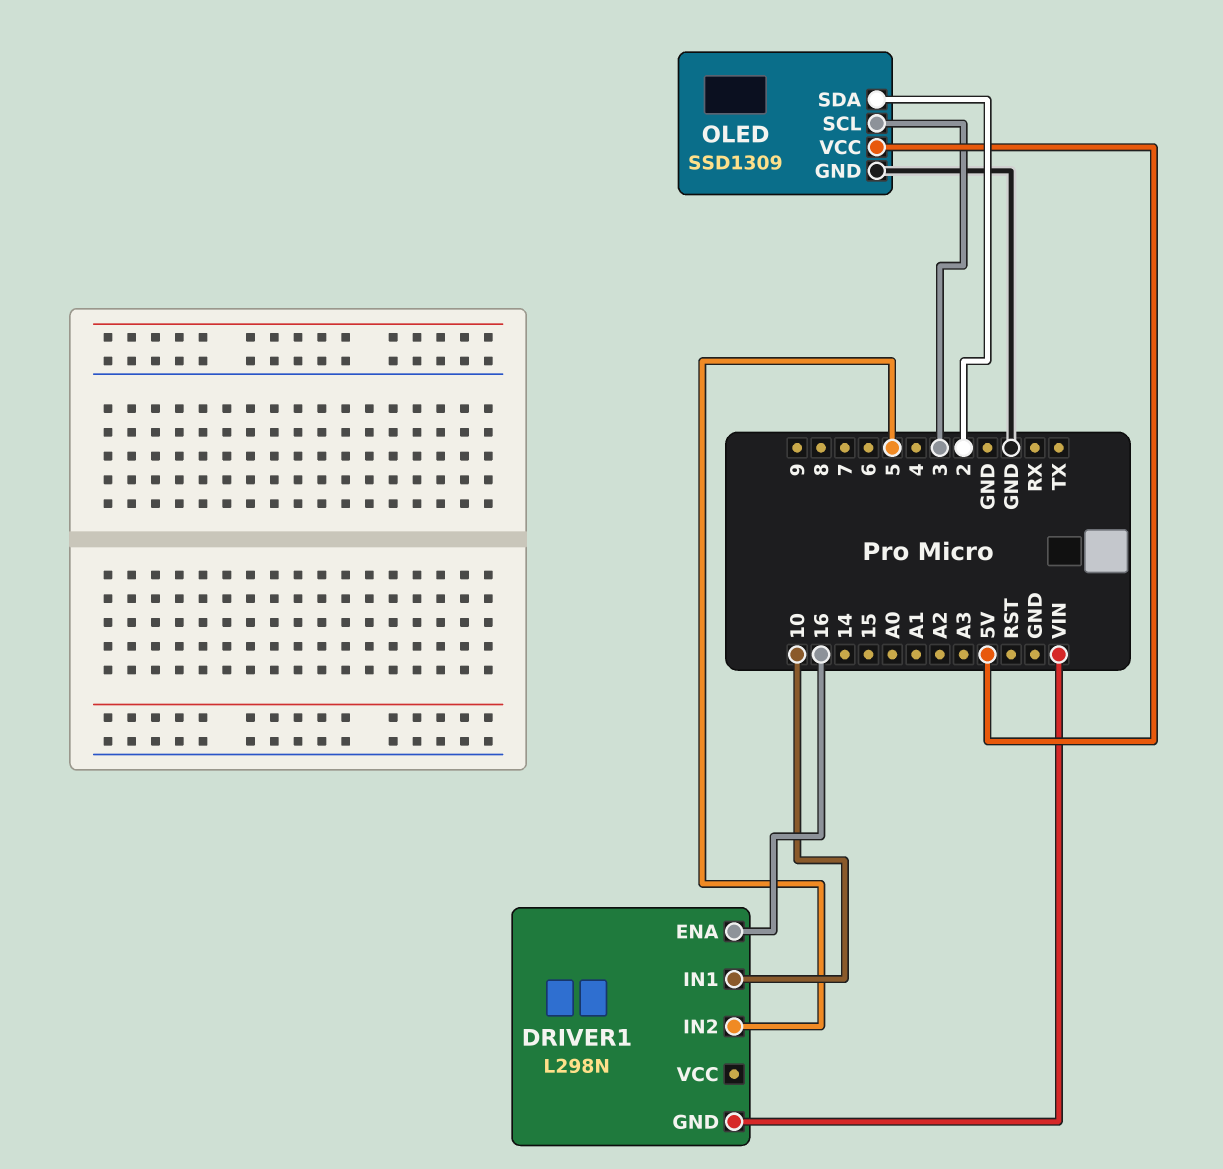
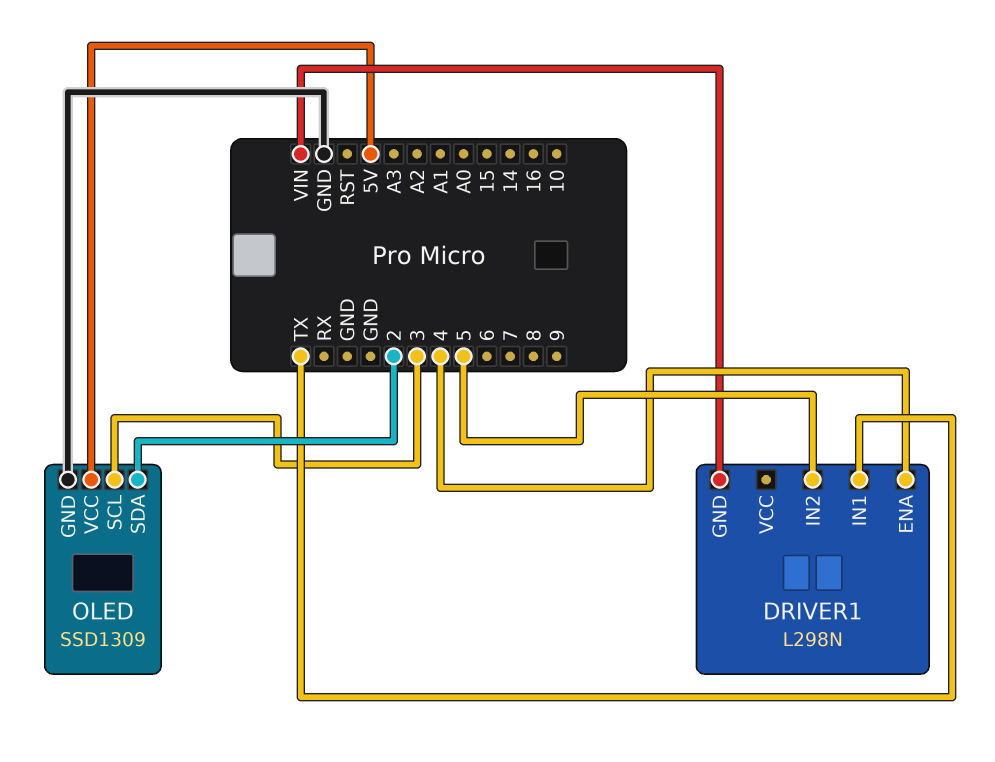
DRIVER1 pin ENA: 16 -> 4
DRIVER1 pin IN1: 10 -> TX

